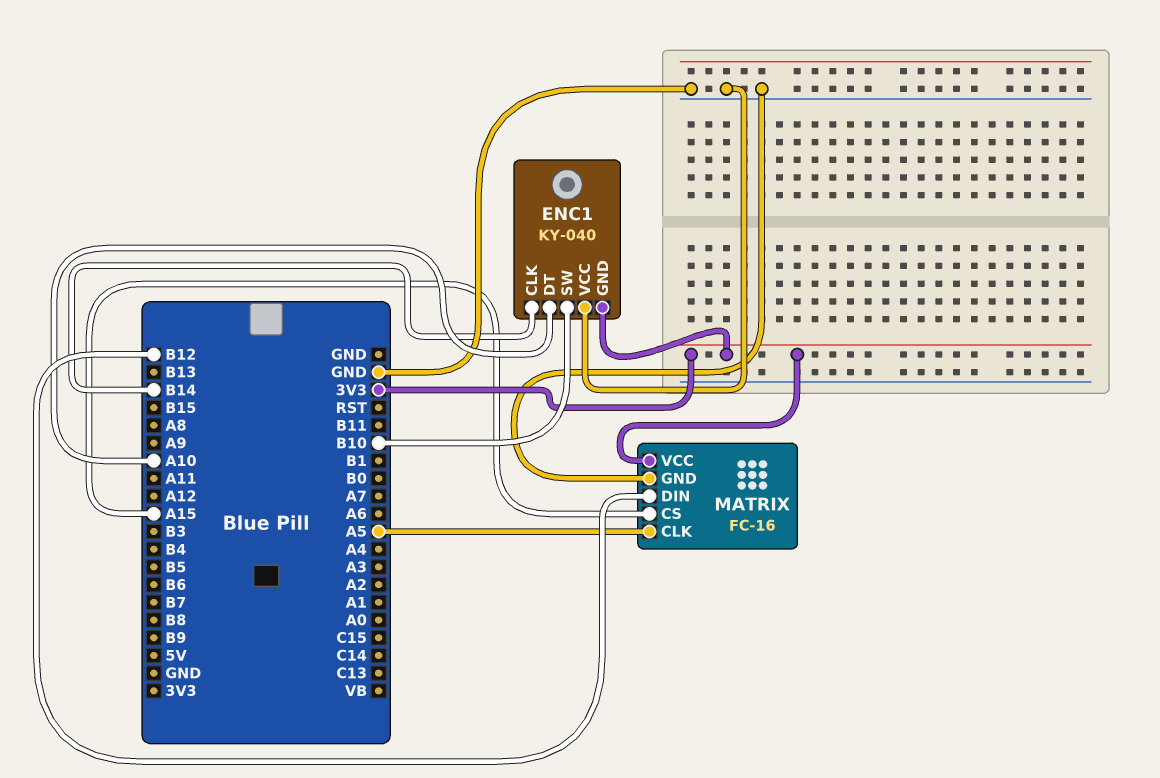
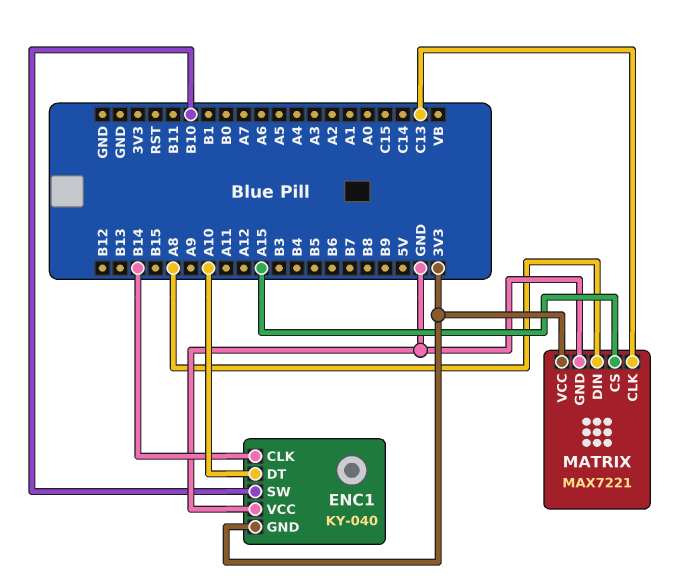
MATRIX: FC-16 -> MAX7221
MATRIX pin CLK: A5 -> C13
MATRIX pin DIN: B12 -> A8

